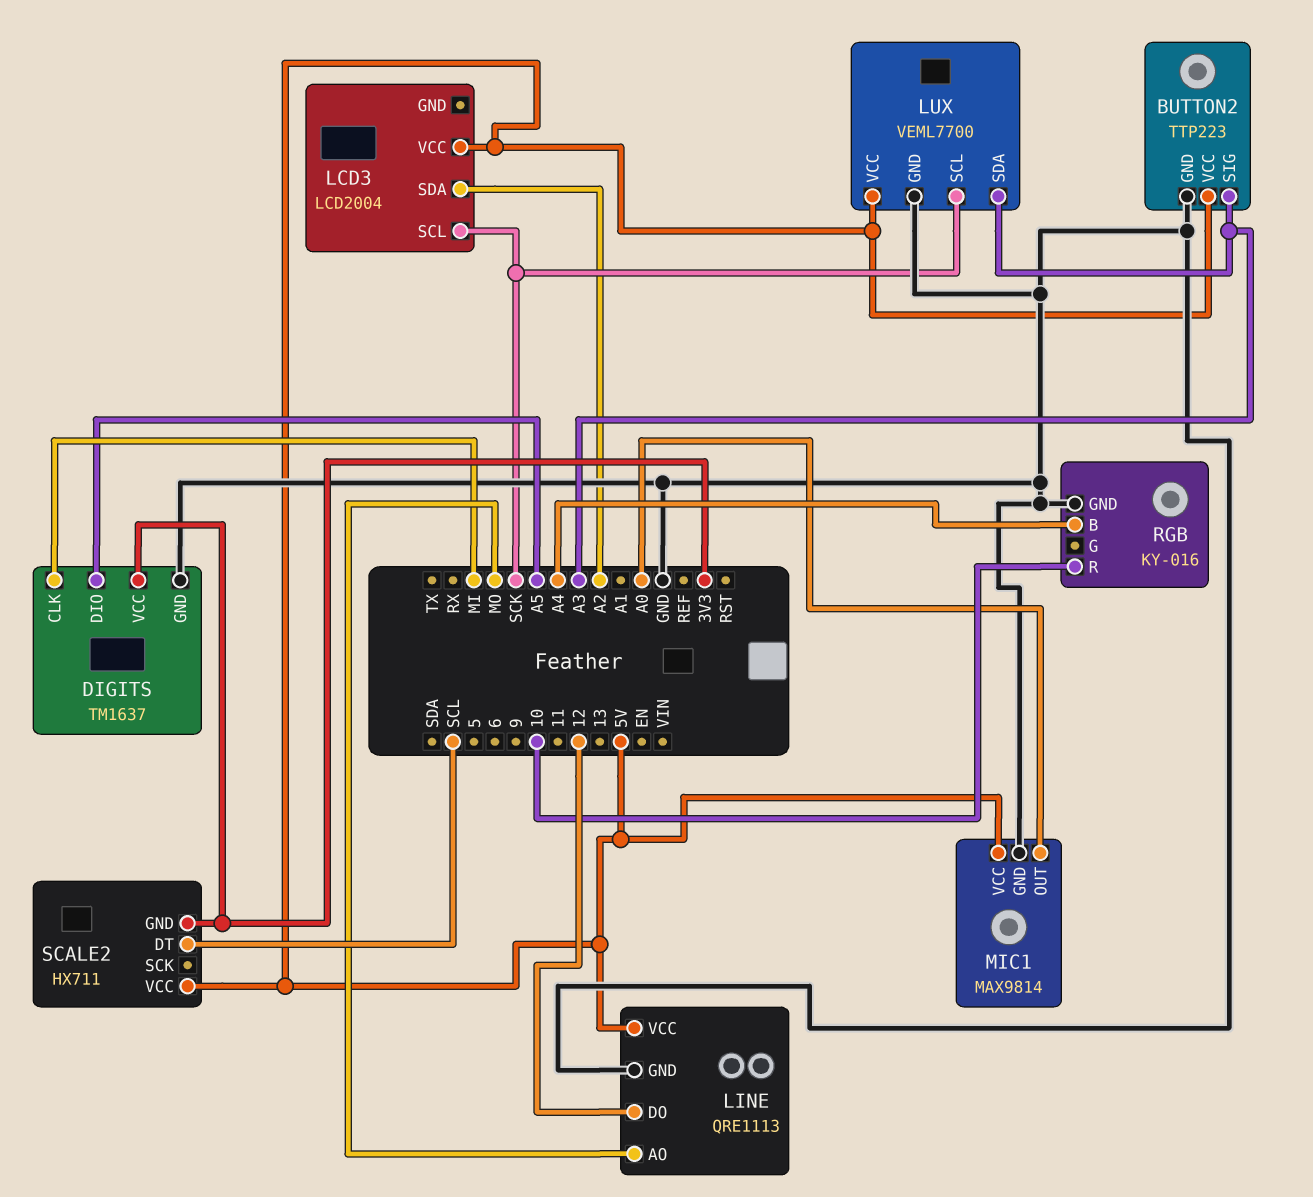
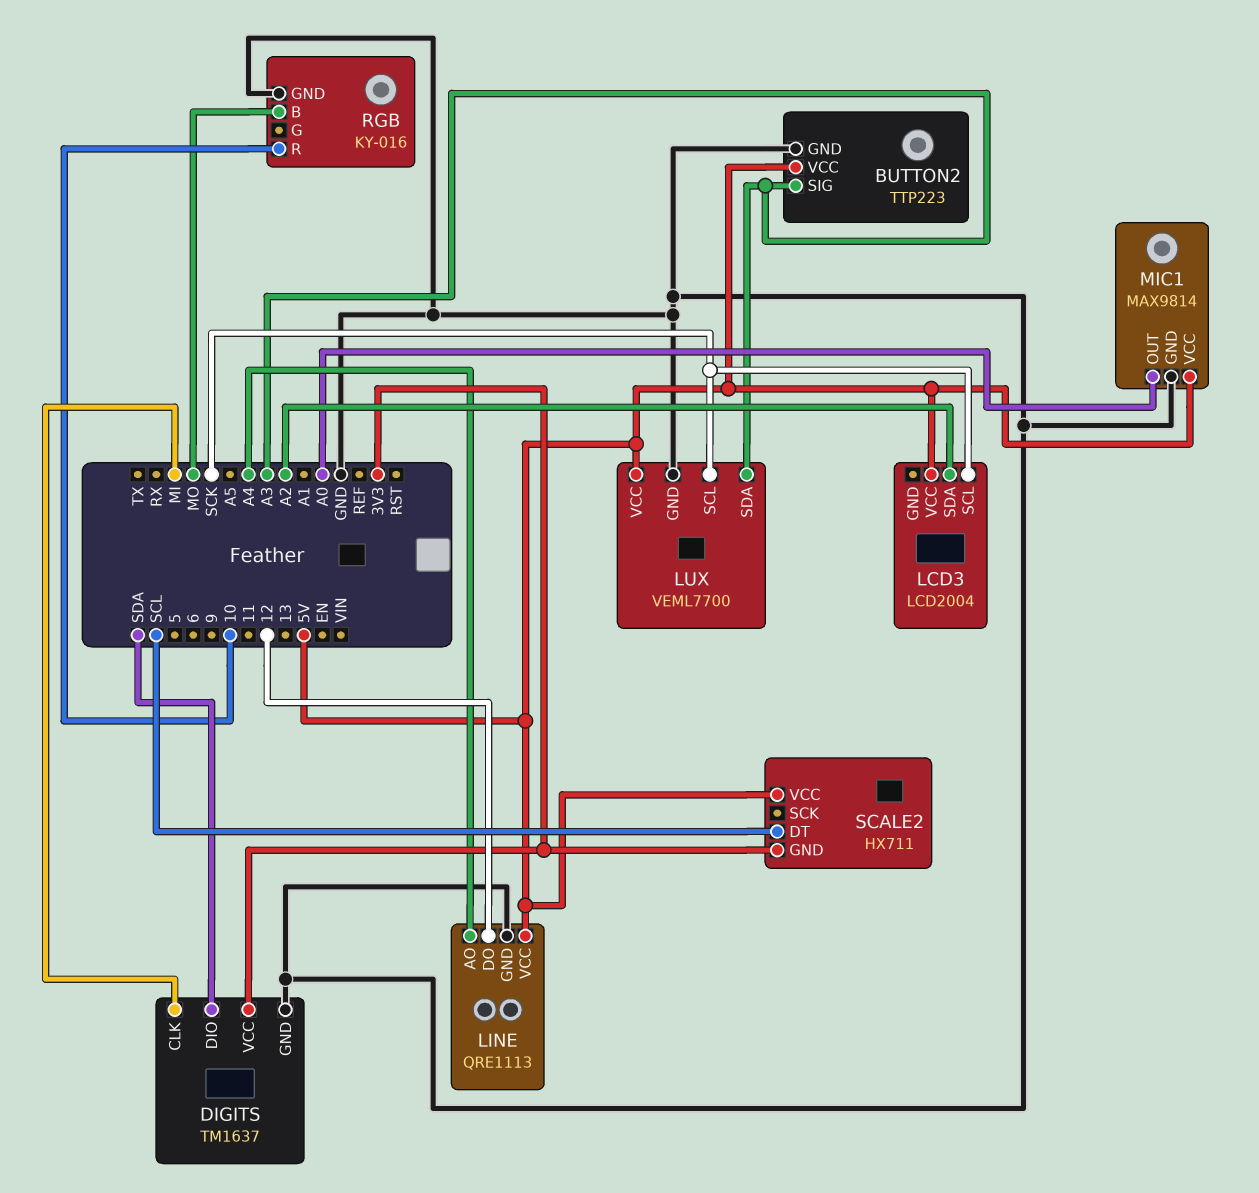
DIGITS pin DIO: A5 -> SDA
LINE pin AO: MO -> A4
RGB pin B: A4 -> MO

